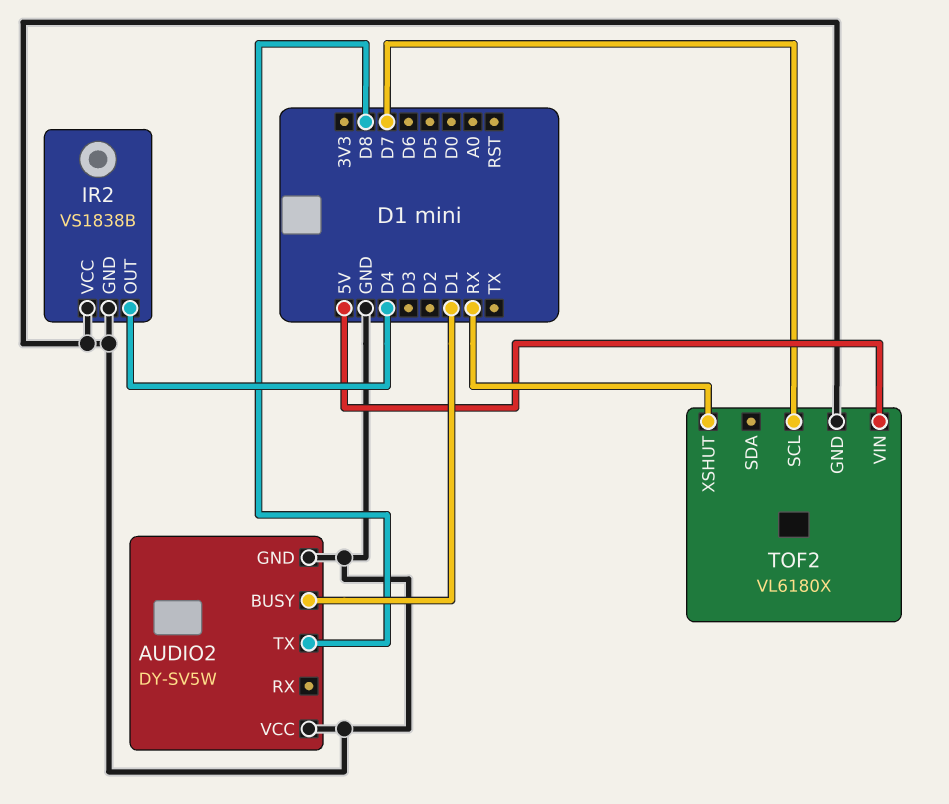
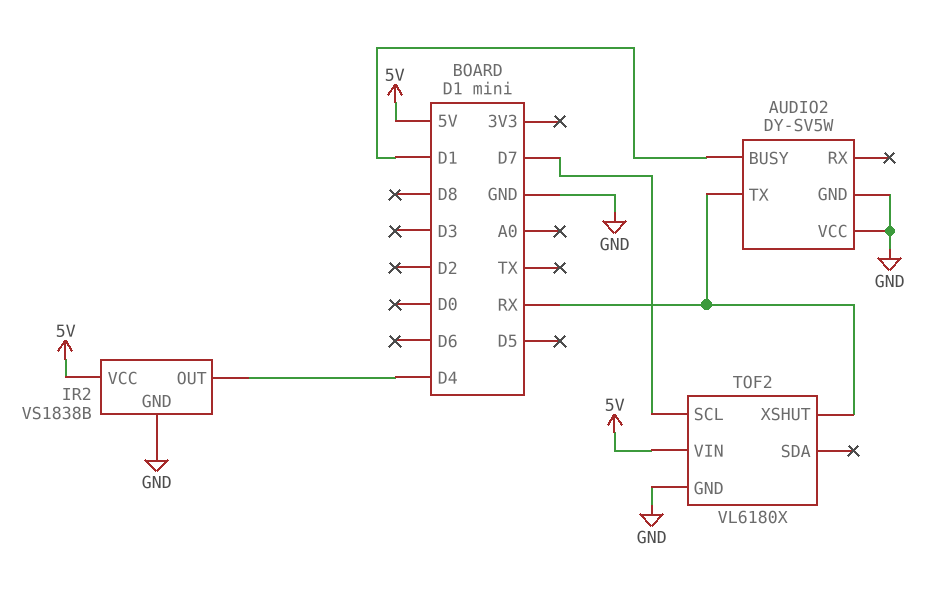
AUDIO2 pin TX: D8 -> RX
IR2 pin VCC: GND -> 5V

